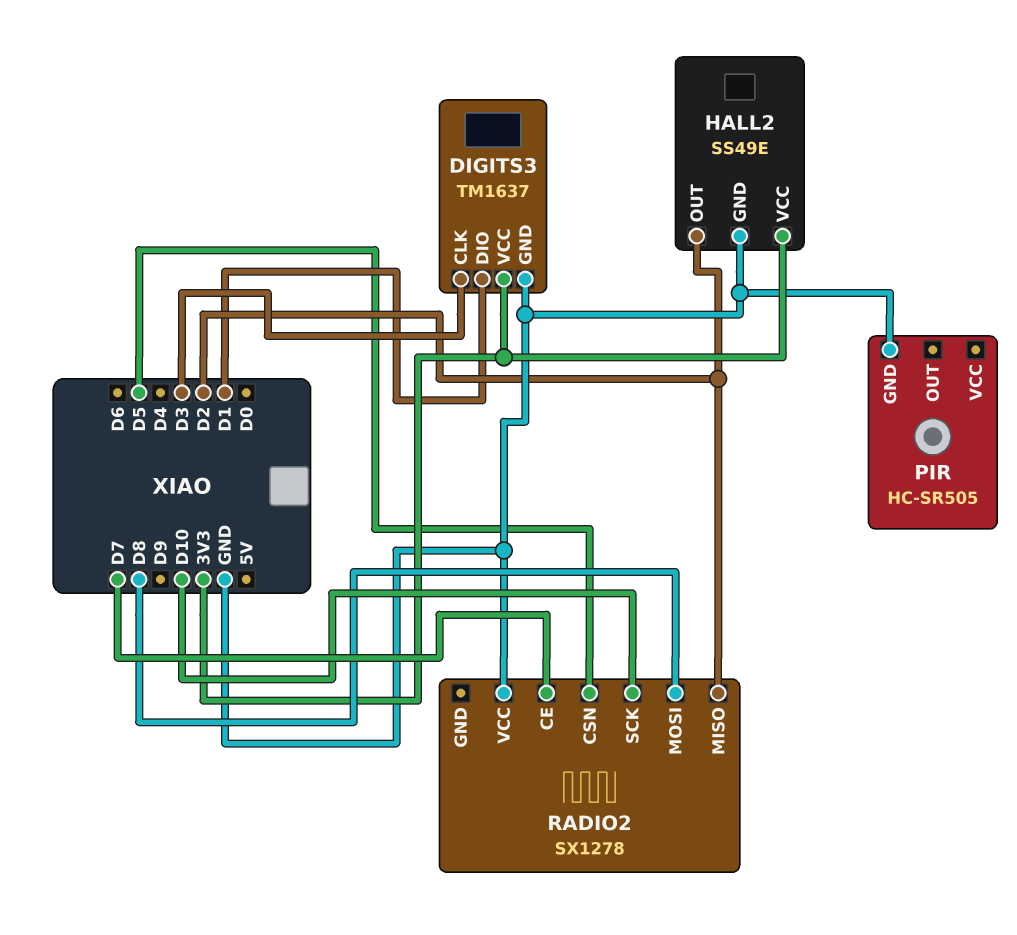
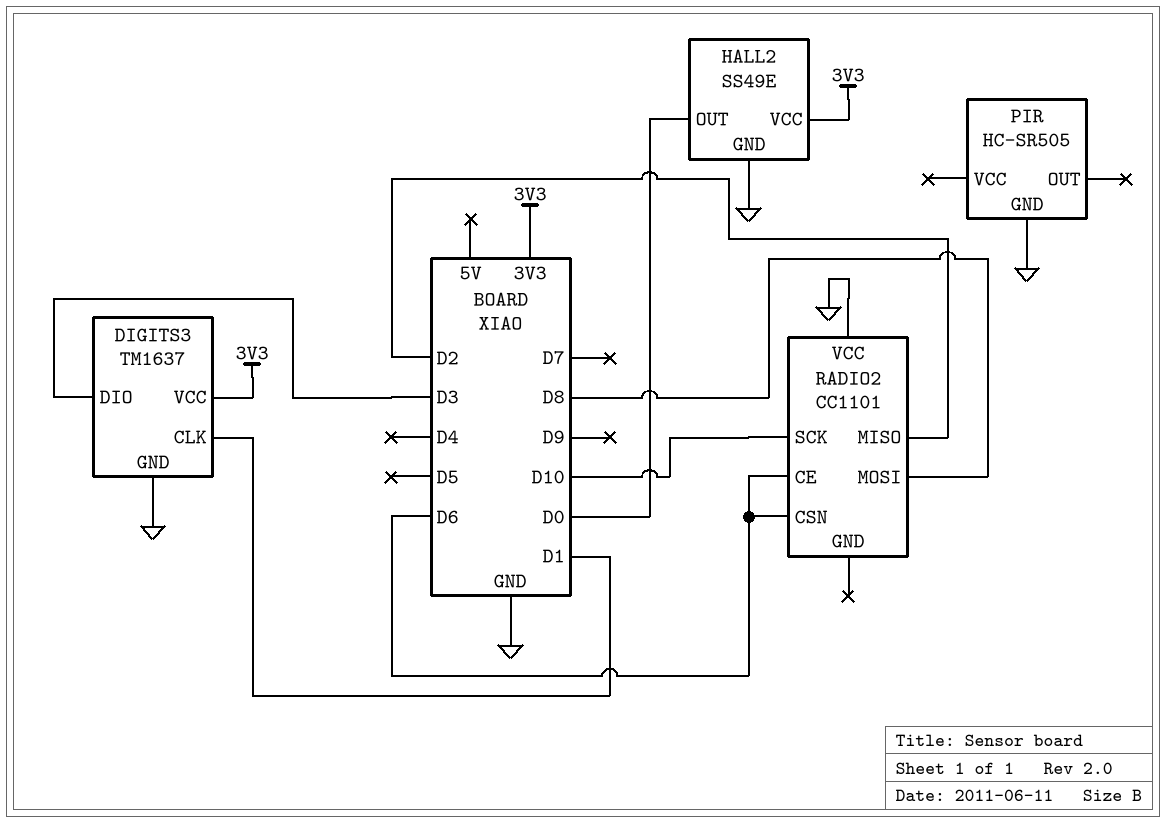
DIGITS3 pin CLK: D3 -> D1
DIGITS3 pin DIO: D1 -> D3
HALL2 pin OUT: D2 -> D0
RADIO2: SX1278 -> CC1101
RADIO2 pin CE: D7 -> D6
RADIO2 pin CSN: D5 -> D6

